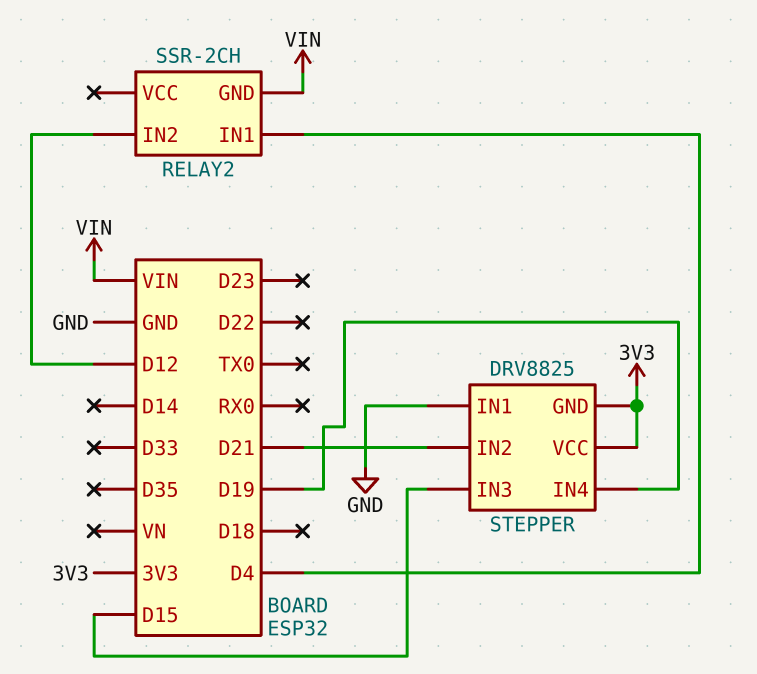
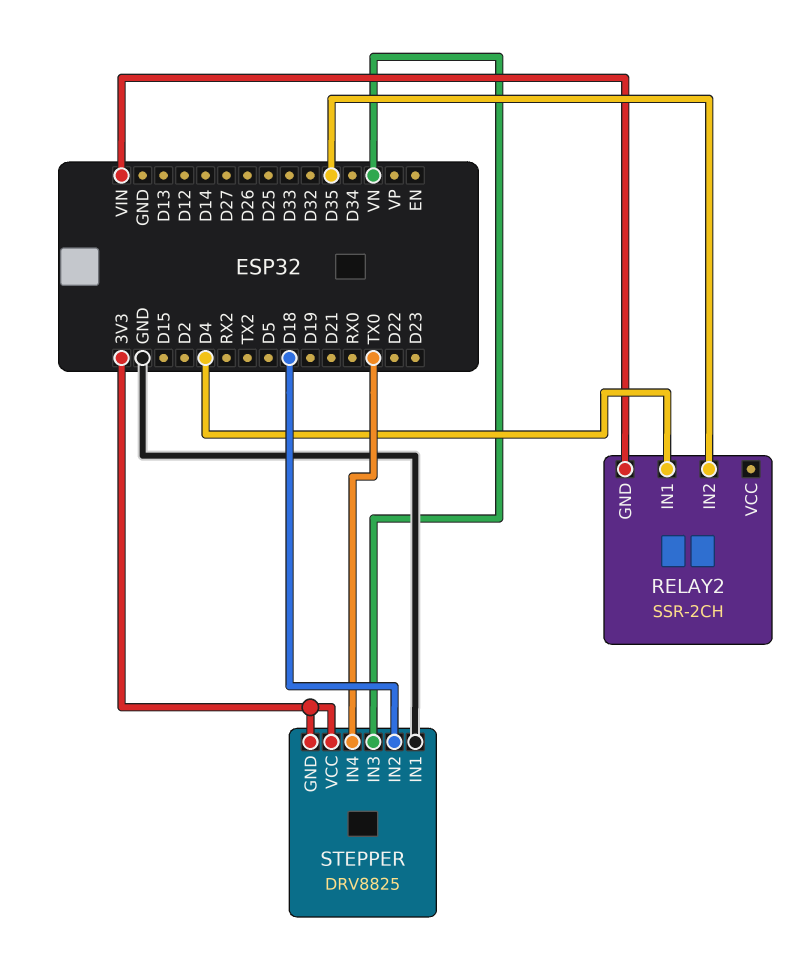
RELAY2 pin IN2: D12 -> D35
STEPPER pin IN2: D21 -> D18
STEPPER pin IN3: D15 -> VN
STEPPER pin IN4: D19 -> TX0

